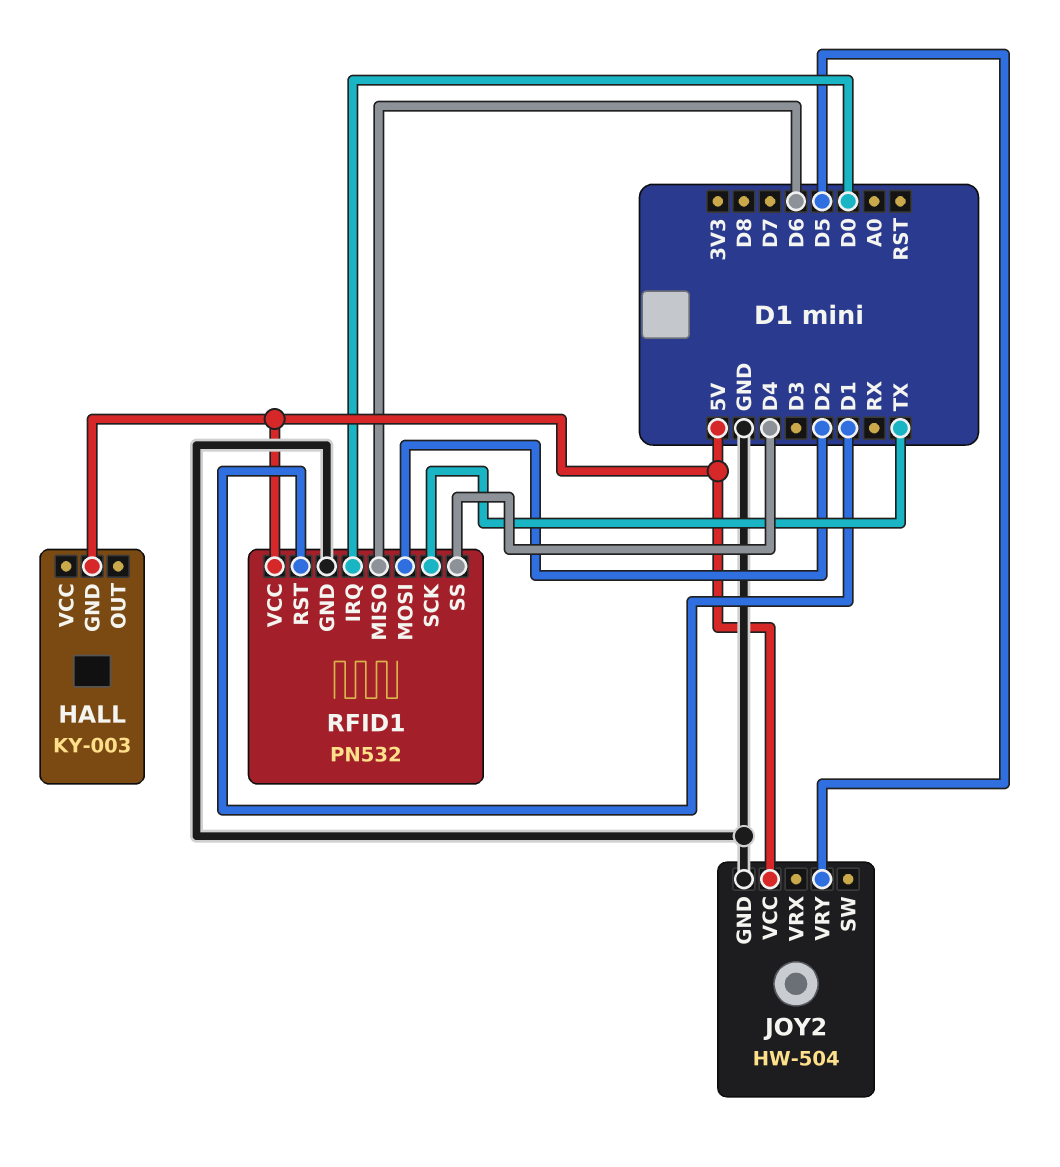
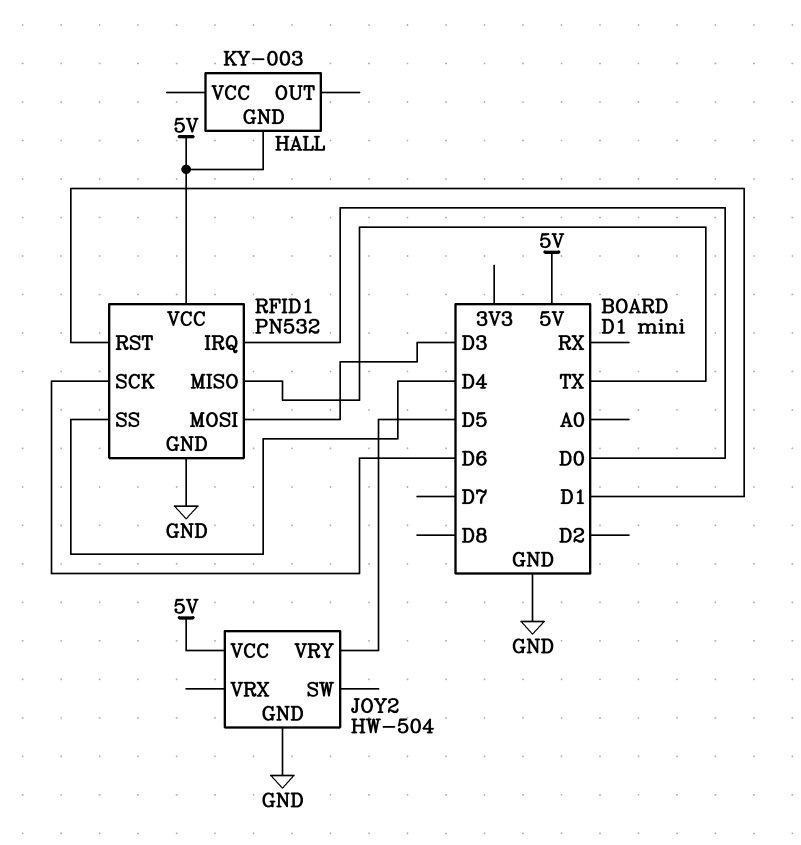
RFID1 pin MISO: D6 -> TX
RFID1 pin MOSI: D2 -> D3
RFID1 pin SCK: TX -> D6

